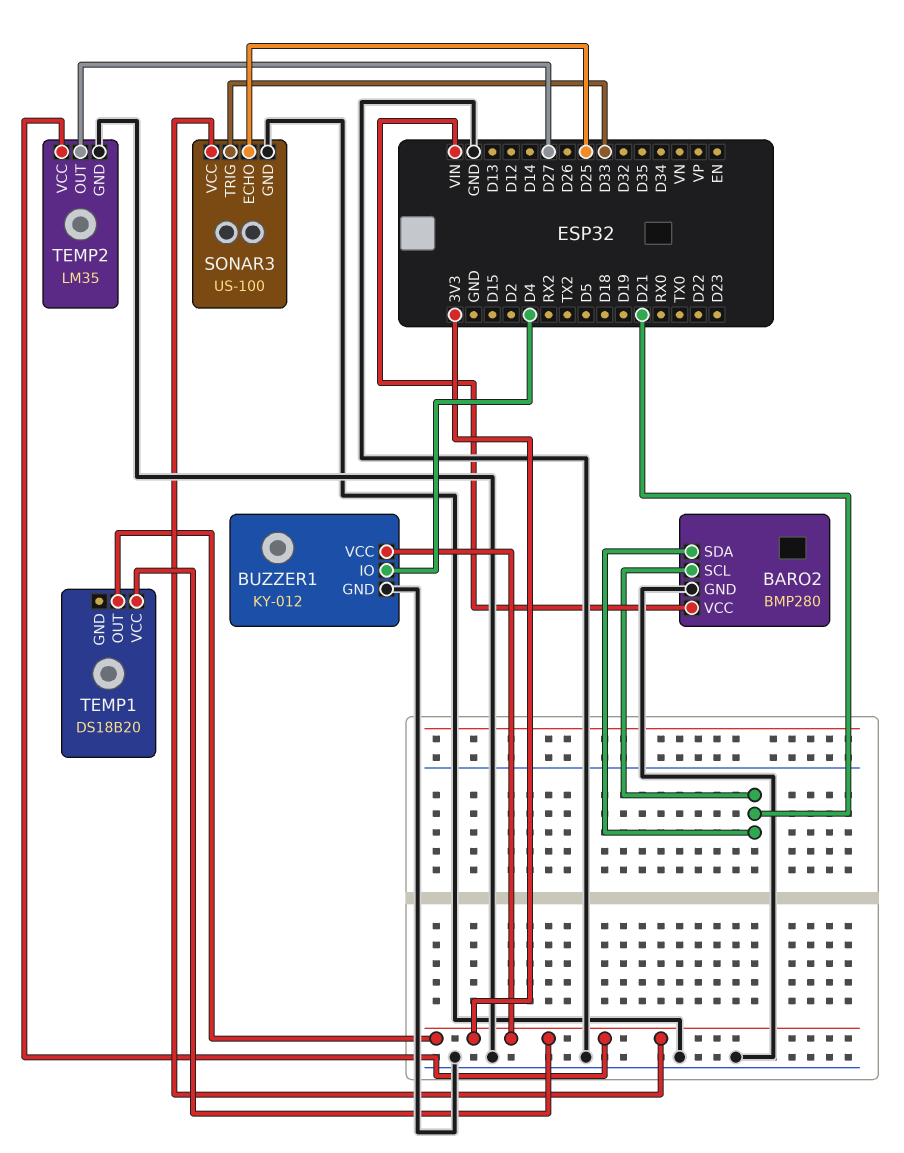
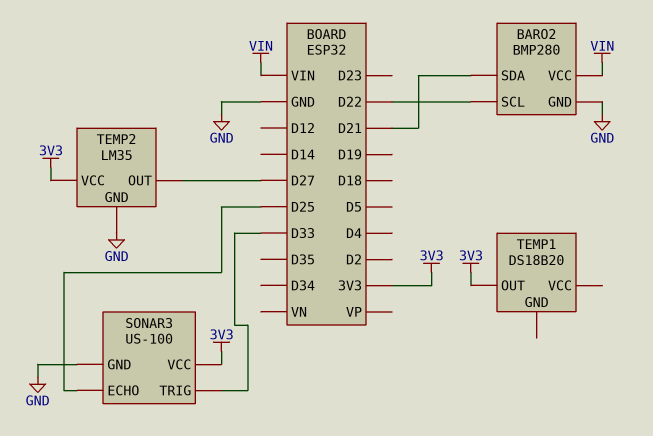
BARO2 pin SCL: D21 -> D22
BUZZER1: KY-012 -> none
BUZZER1 pin GND: GND -> none
BUZZER1 pin IO: D4 -> none
BUZZER1 pin VCC: 3V3 -> none
TEMP1 pin VCC: 3V3 -> none

